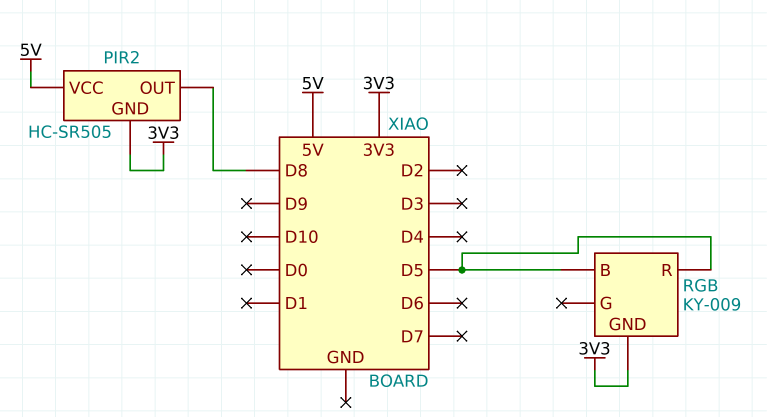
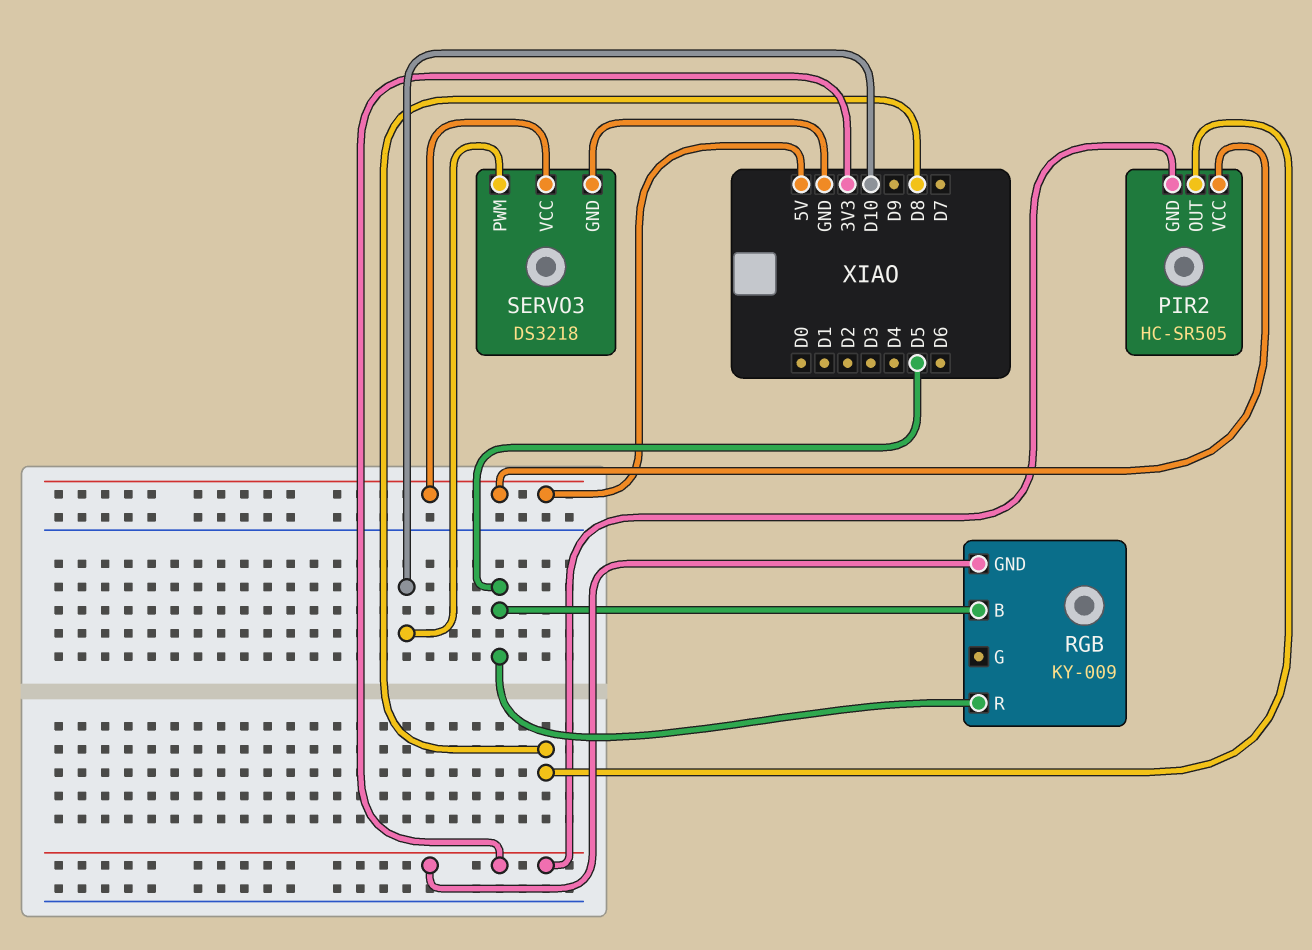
SERVO3: none -> DS3218
SERVO3 pin GND: none -> GND
SERVO3 pin PWM: none -> D10
SERVO3 pin VCC: none -> 5V

